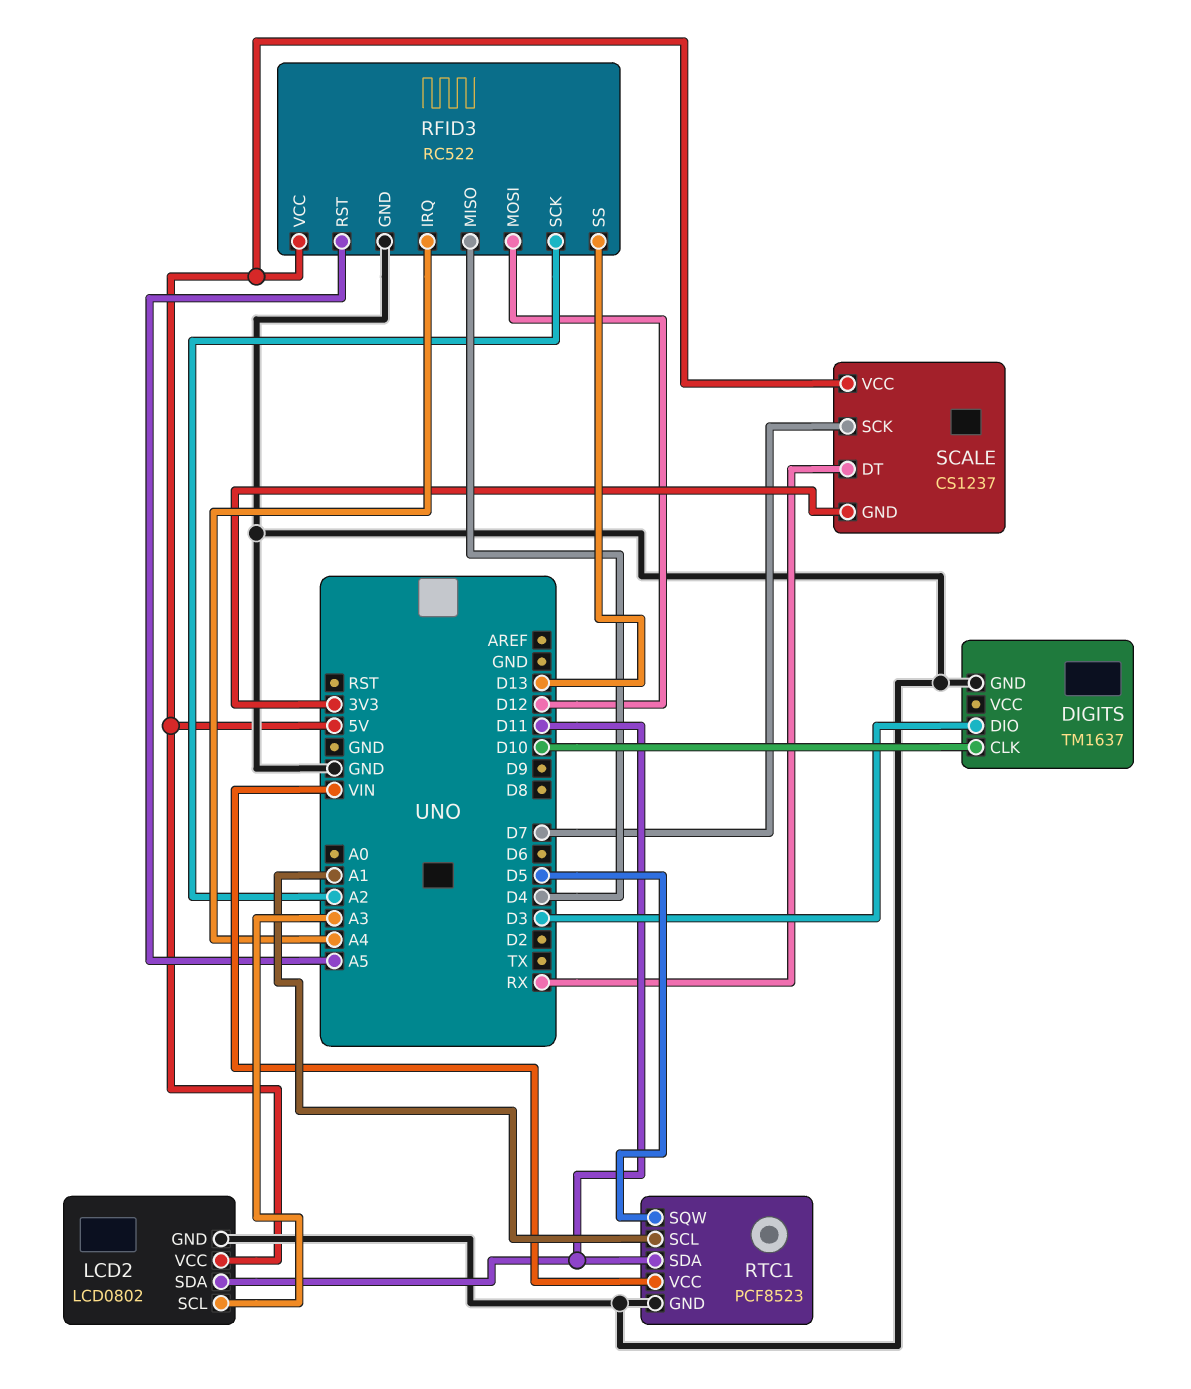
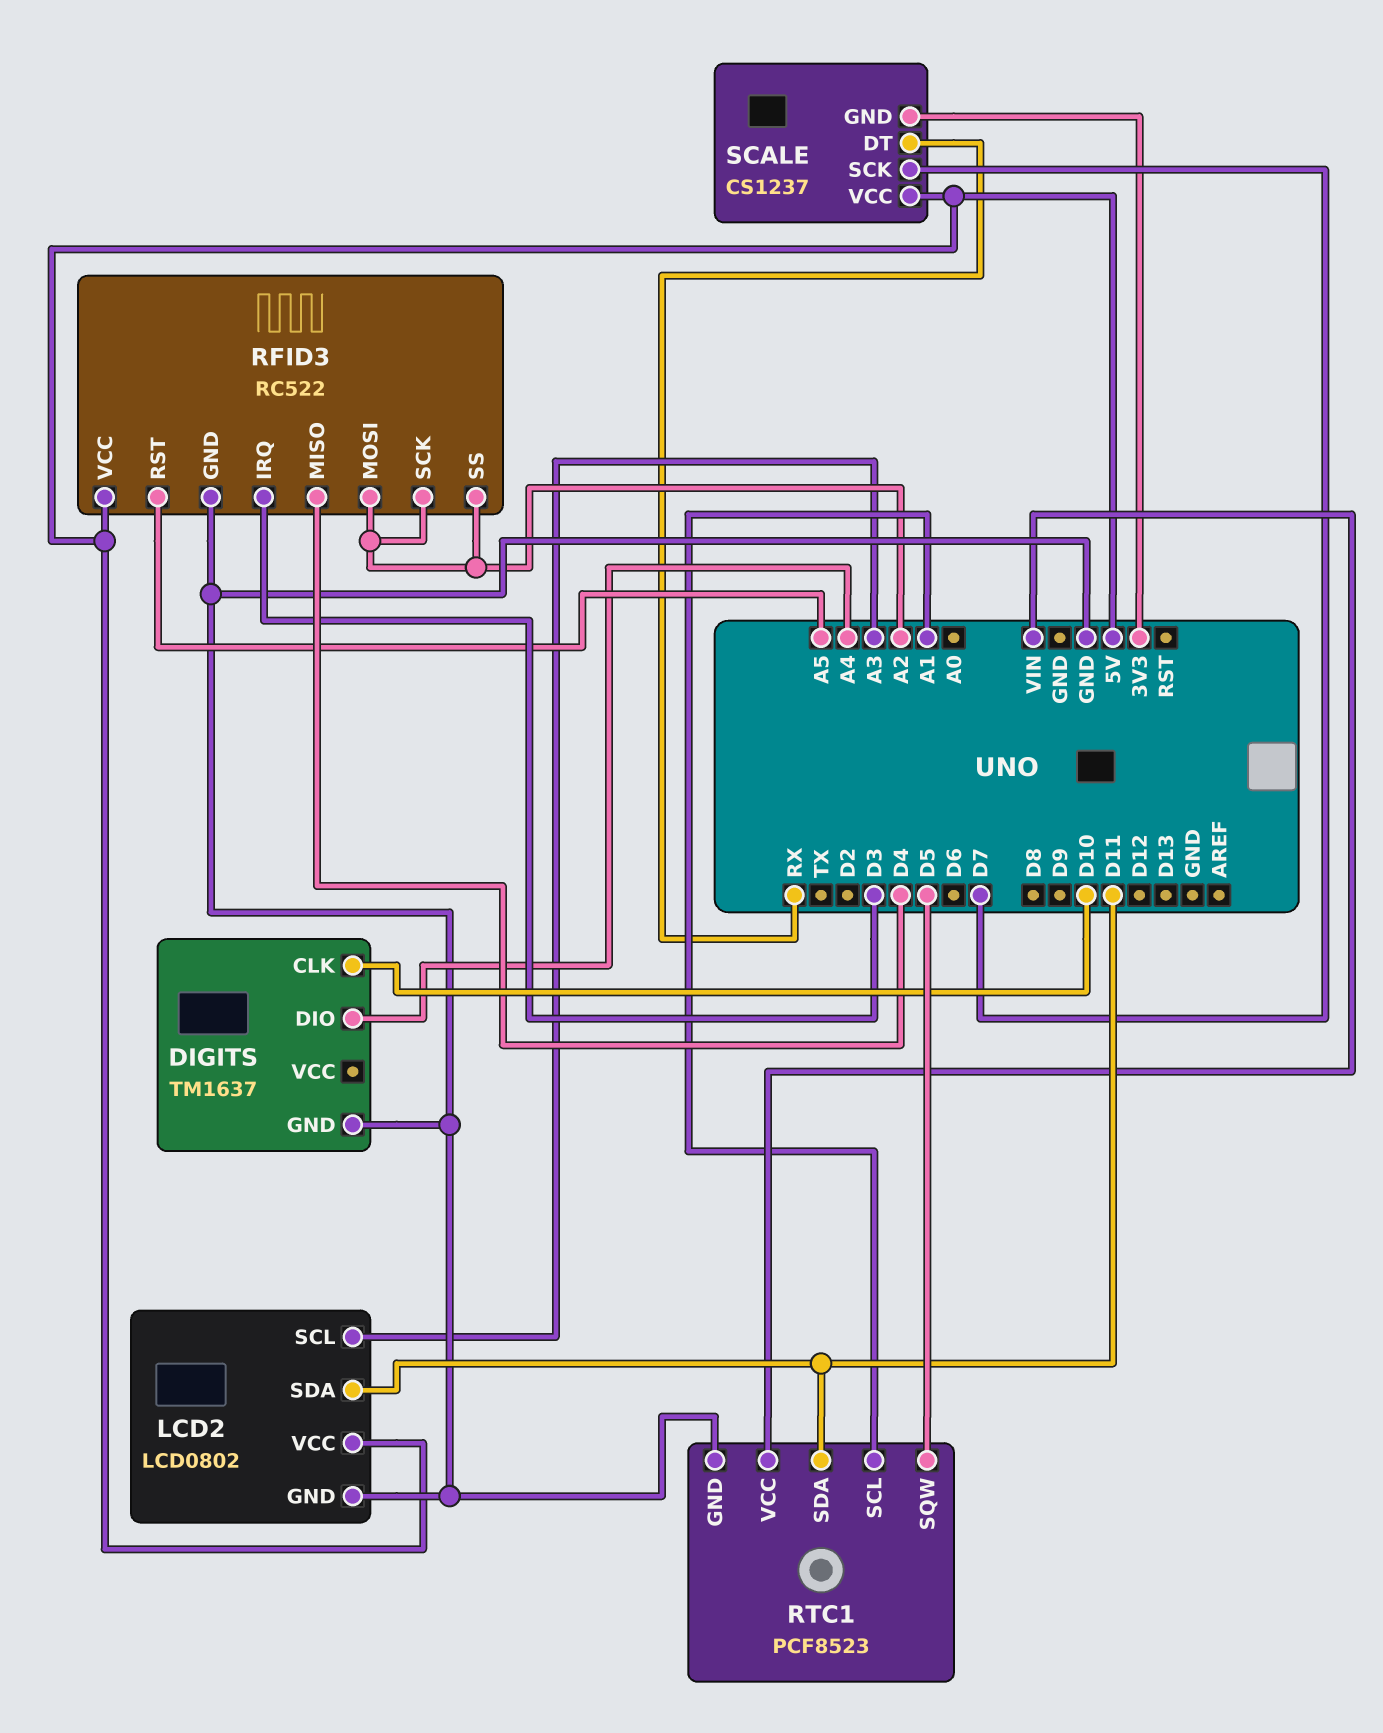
DIGITS pin DIO: D3 -> A4
RFID3 pin IRQ: A4 -> D3
RFID3 pin MOSI: D12 -> A2
RFID3 pin SS: D13 -> A2

